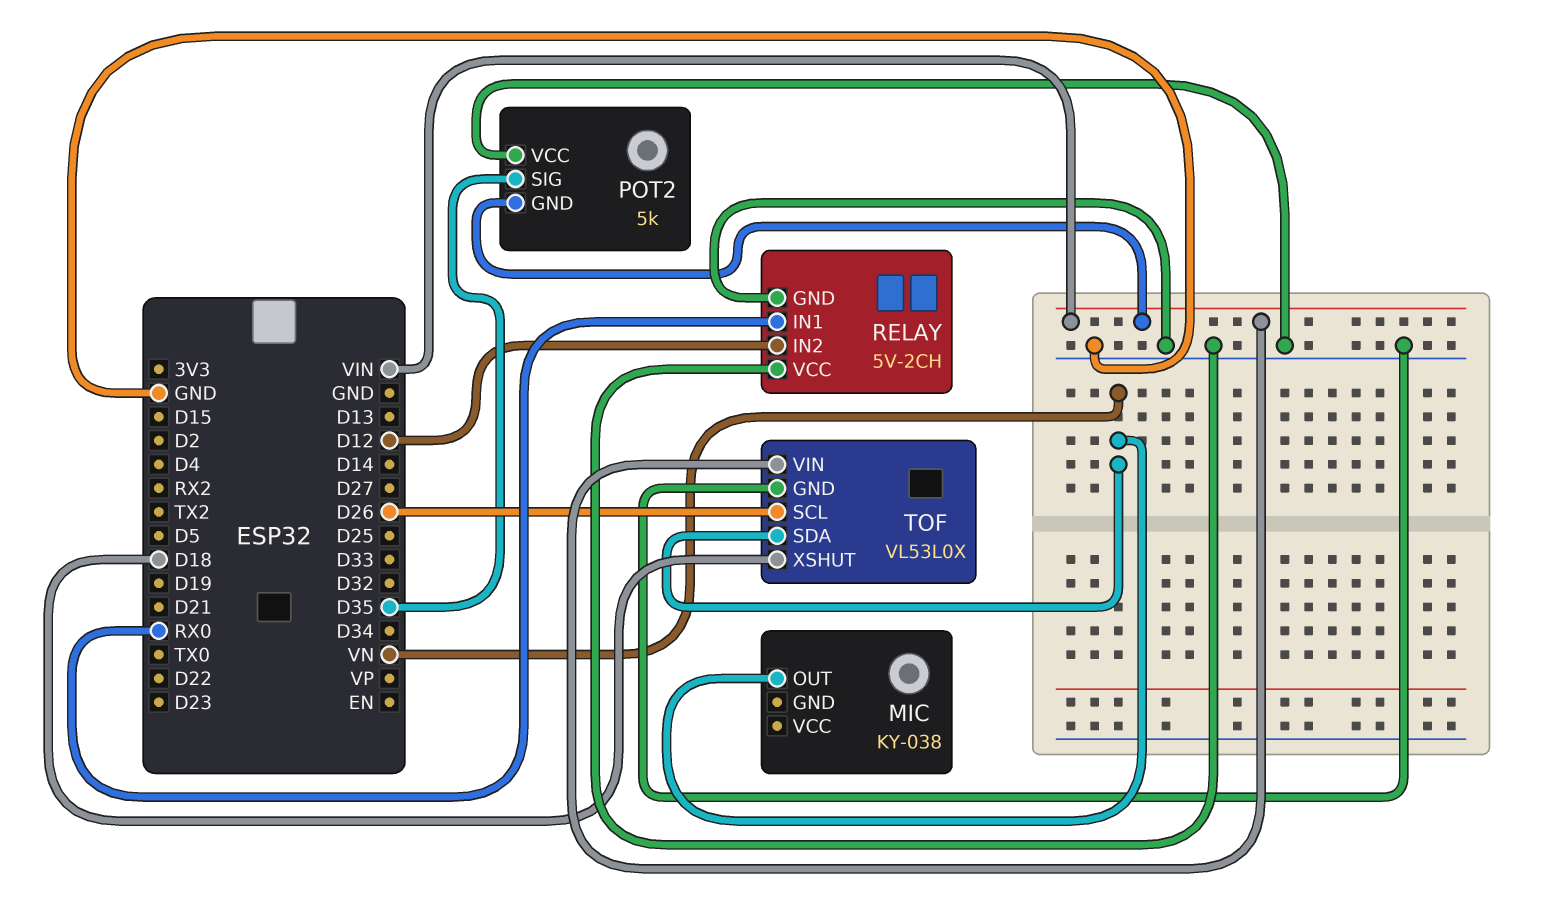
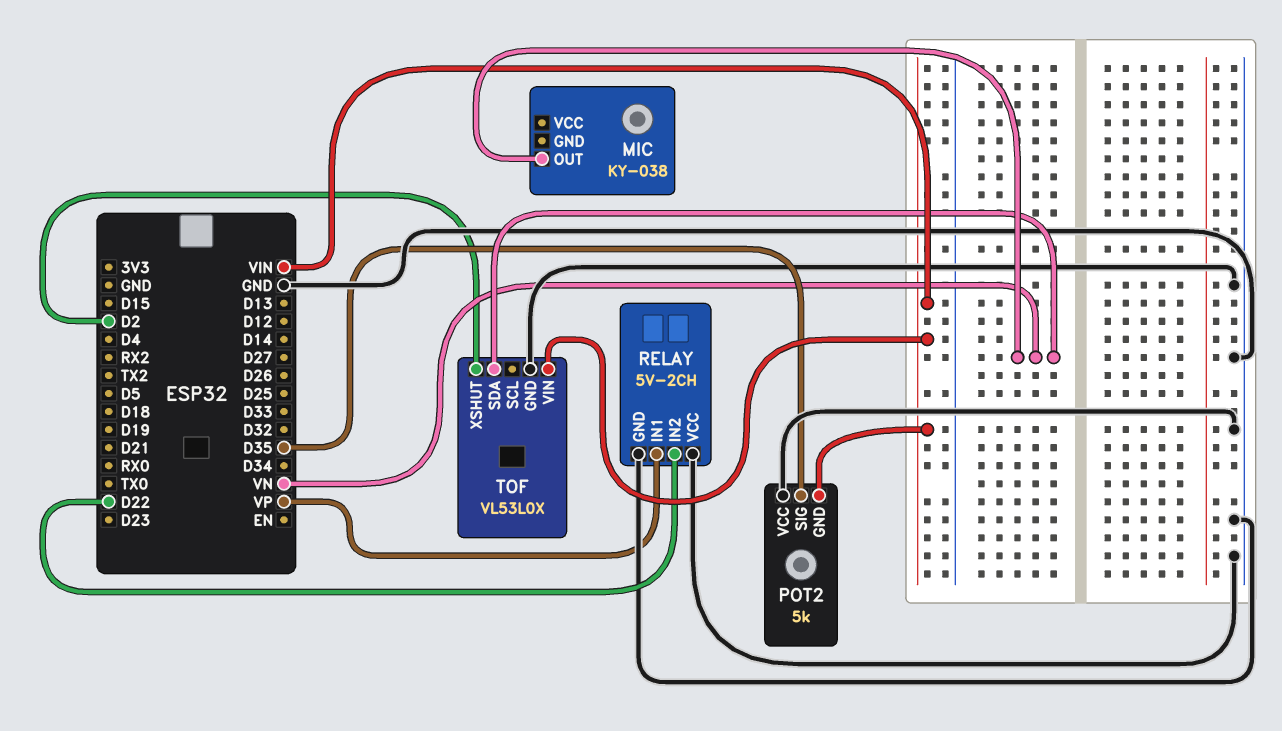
RELAY pin IN1: RX0 -> VP
RELAY pin IN2: D12 -> D22
TOF pin SCL: D26 -> none
TOF pin XSHUT: D18 -> D2

